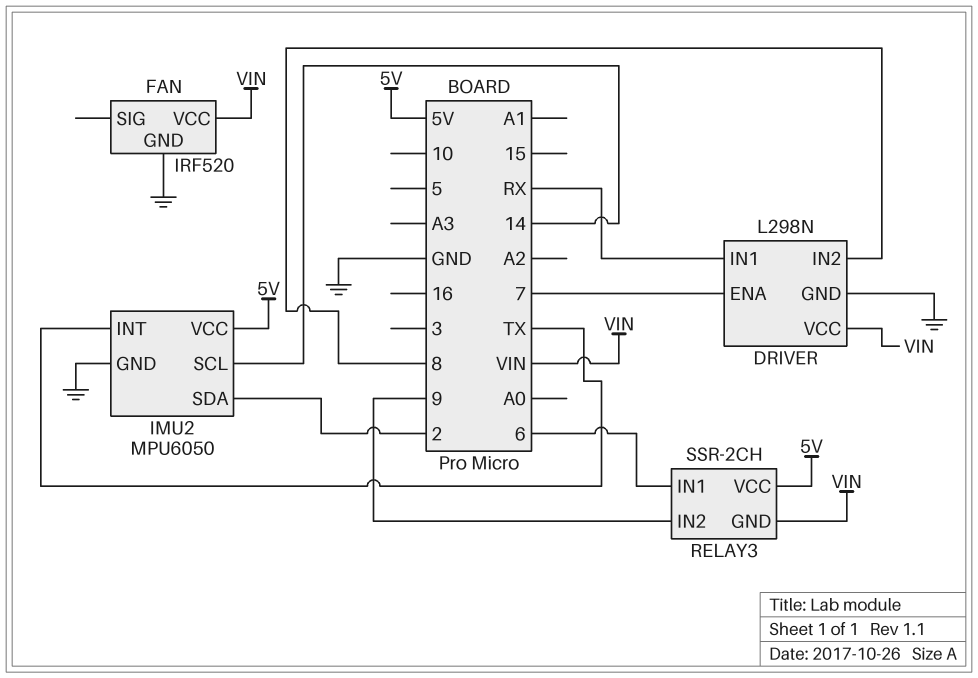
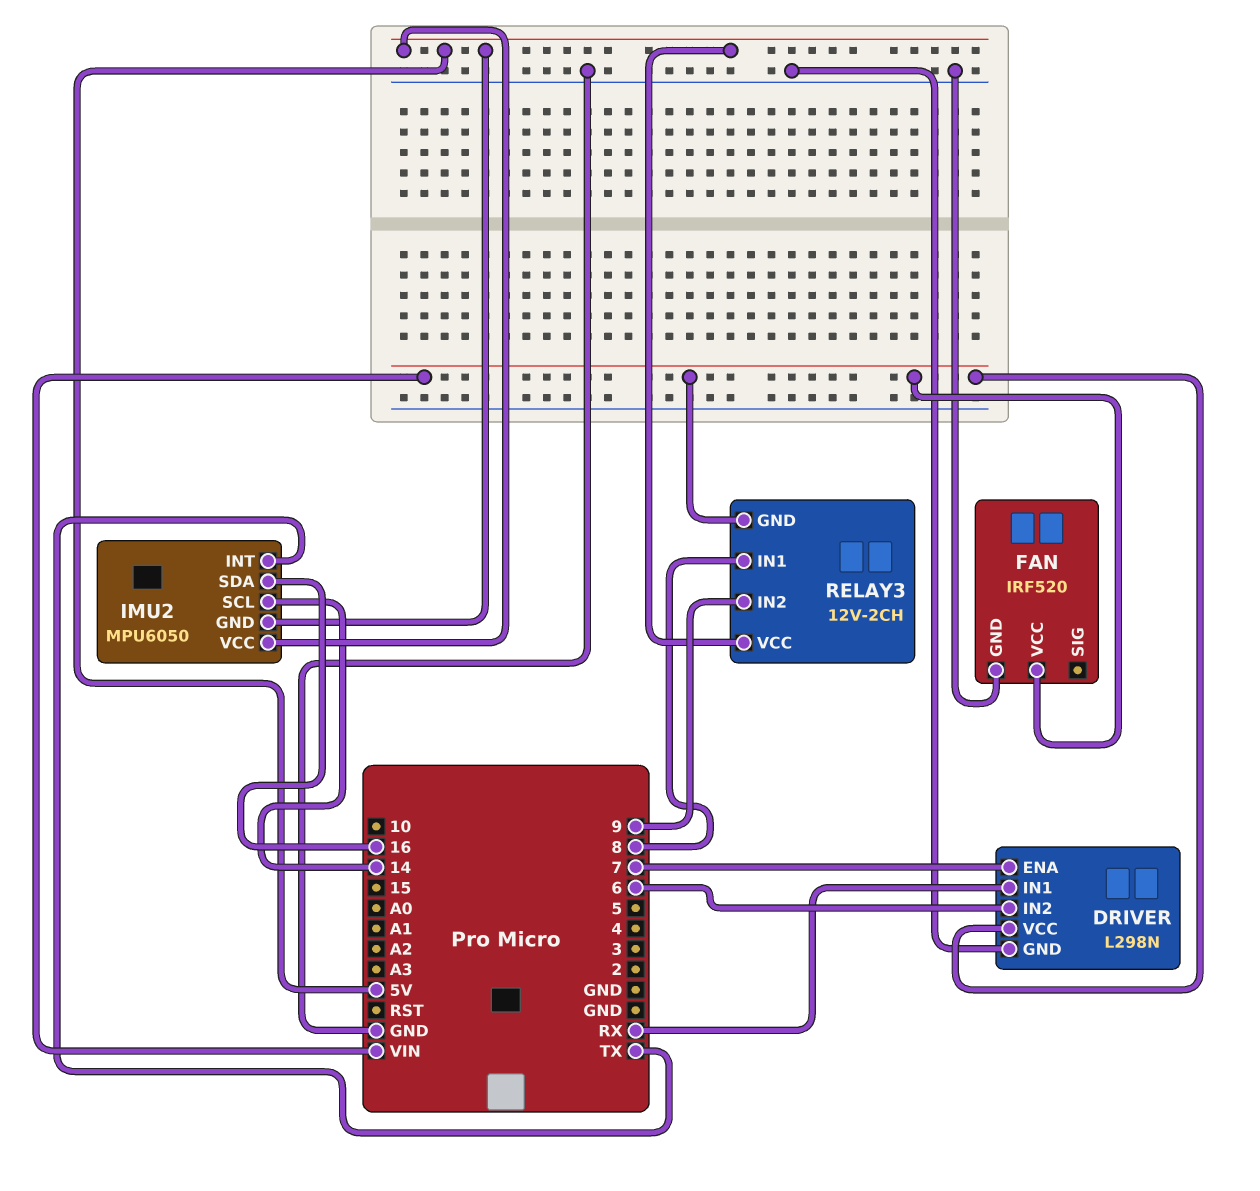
DRIVER pin IN2: 8 -> 6
IMU2 pin GND: GND -> 5V
IMU2 pin SDA: 2 -> 16
RELAY3: SSR-2CH -> 12V-2CH
RELAY3 pin IN1: 6 -> 8

